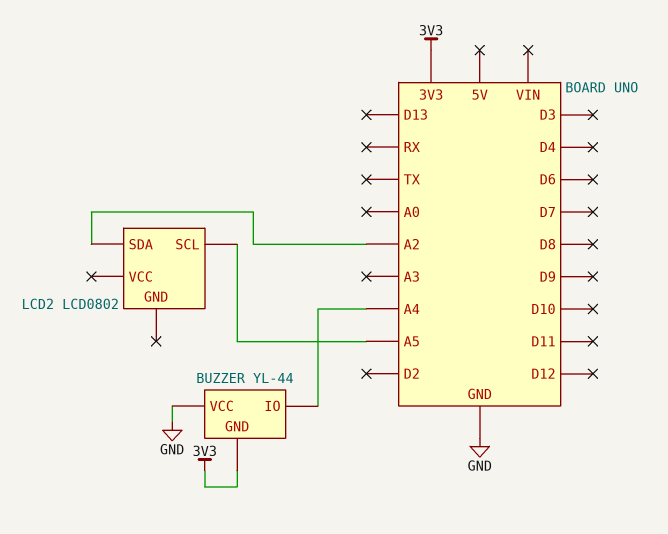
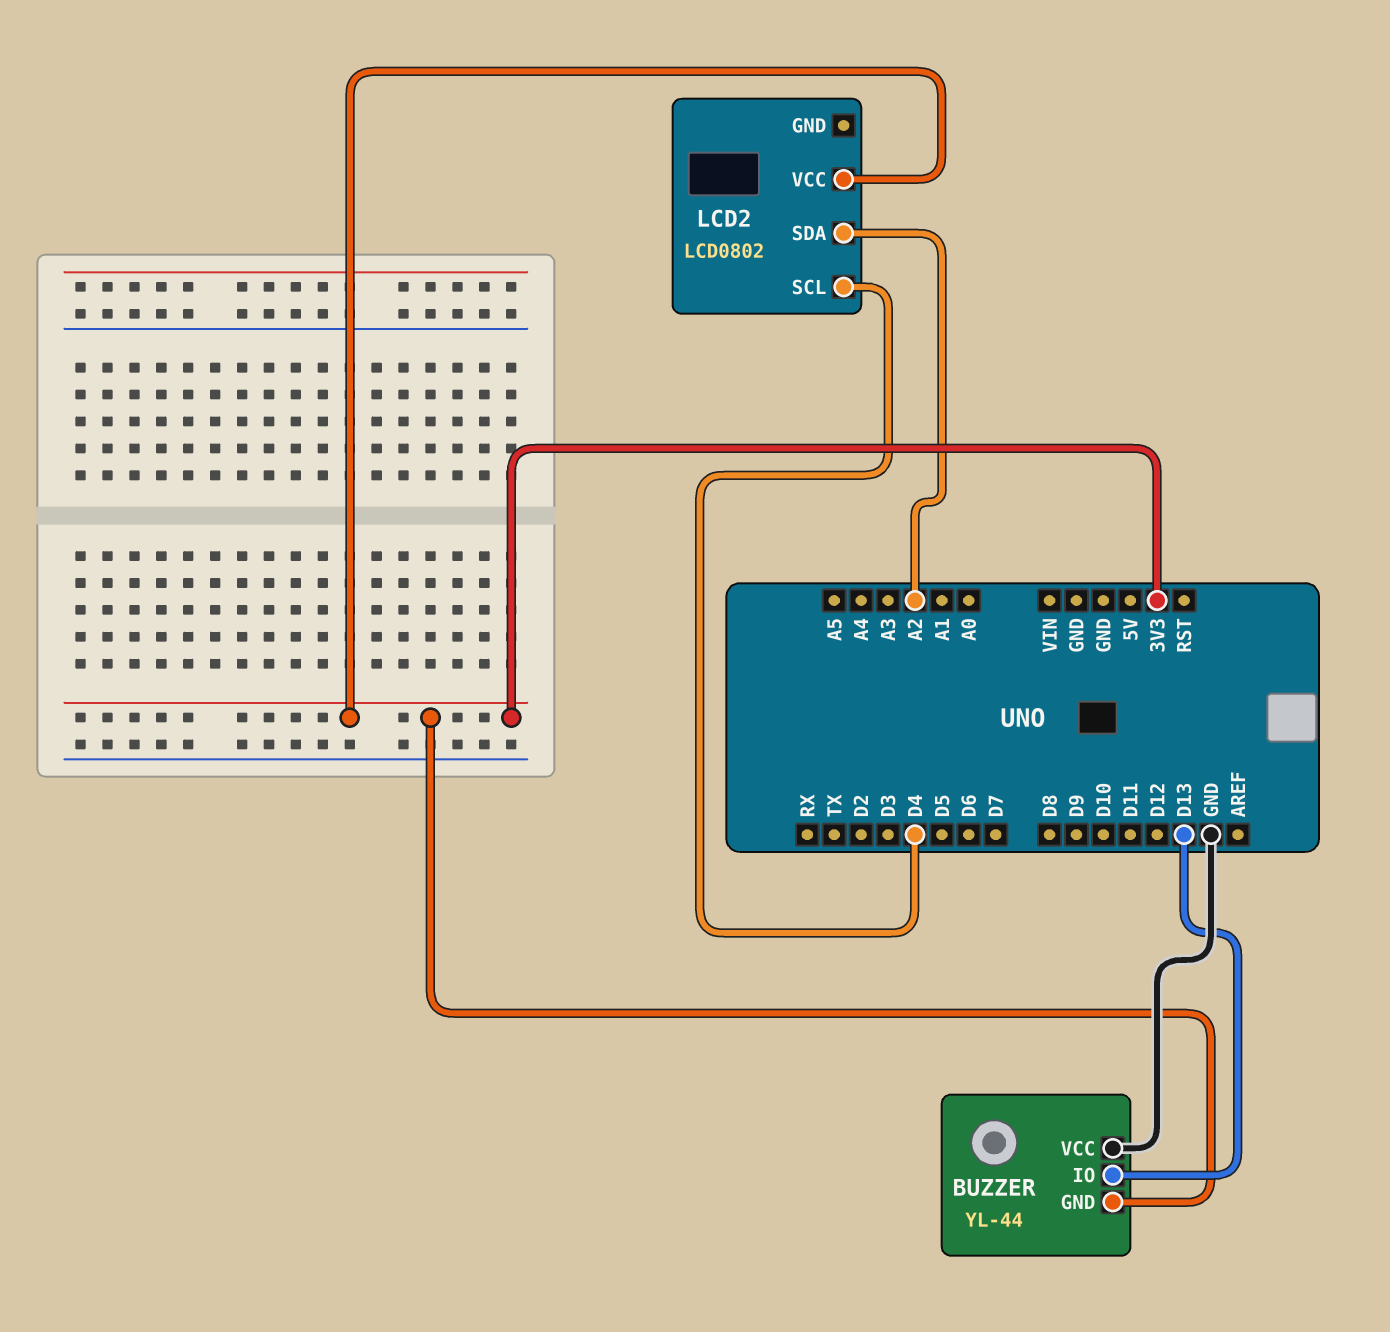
BUZZER pin IO: A4 -> D13
LCD2 pin SCL: A5 -> D4
LCD2 pin VCC: none -> 3V3

